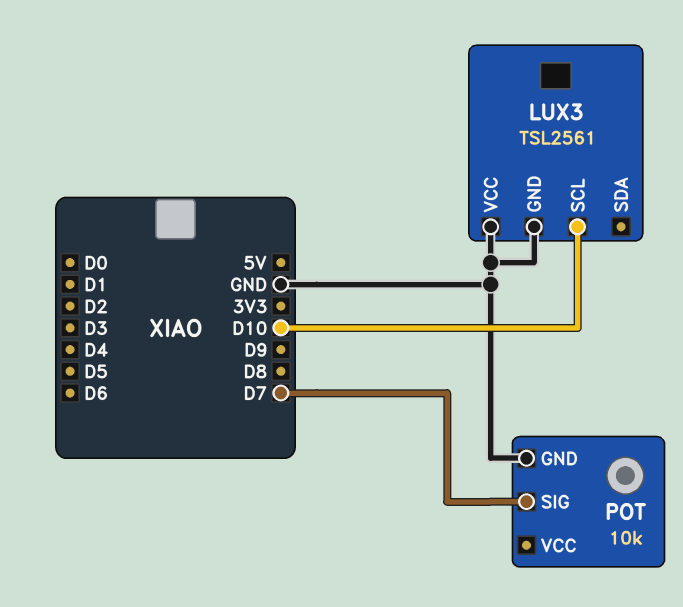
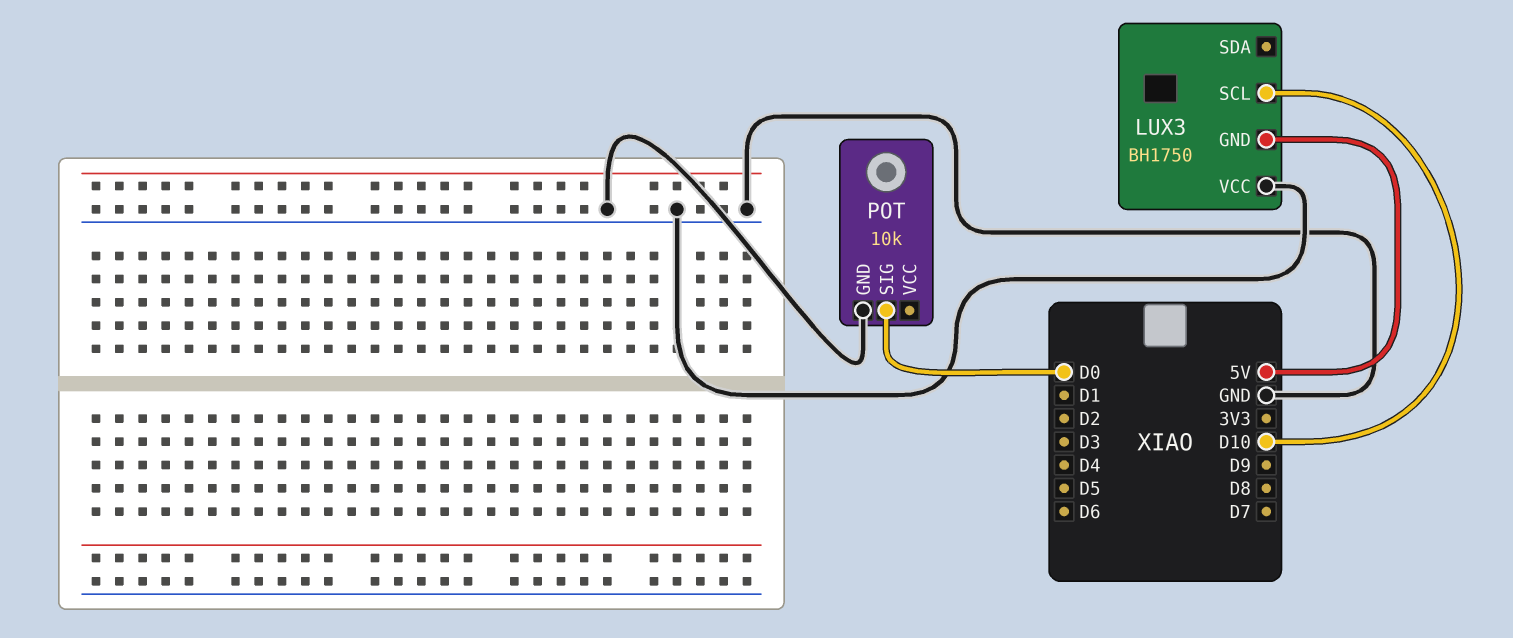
LUX3: TSL2561 -> BH1750
LUX3 pin GND: GND -> 5V
POT pin SIG: D7 -> D0

